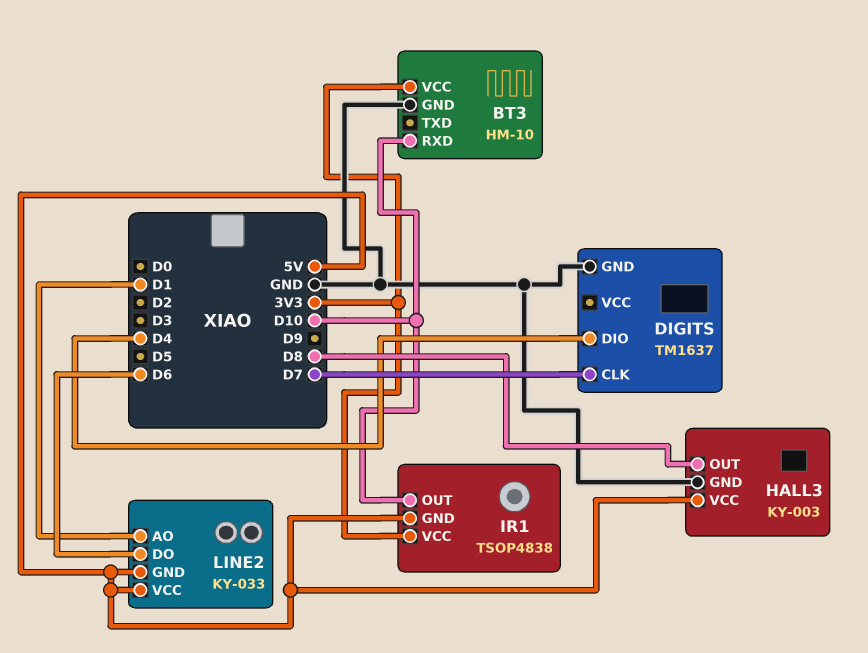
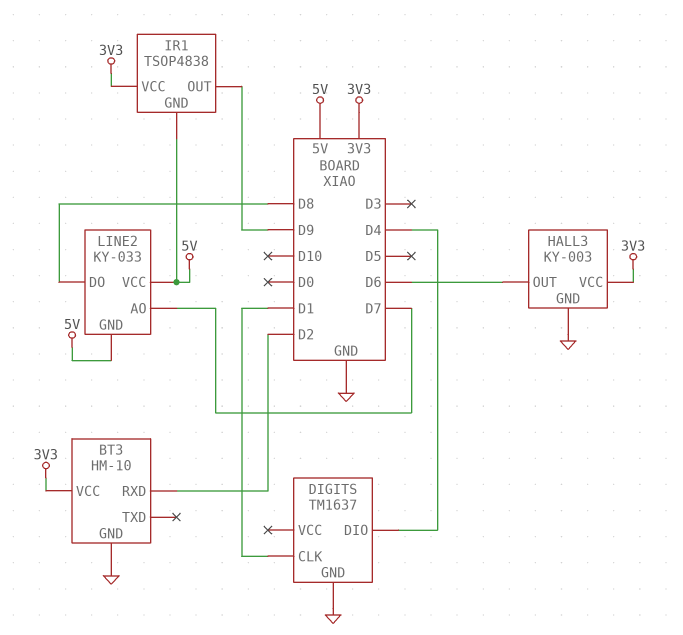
BT3 pin RXD: D10 -> D2
DIGITS pin CLK: D7 -> D1
HALL3 pin OUT: D8 -> D6
HALL3 pin VCC: 5V -> 3V3
IR1 pin OUT: D10 -> D9
LINE2 pin AO: D1 -> D7
LINE2 pin DO: D6 -> D8

